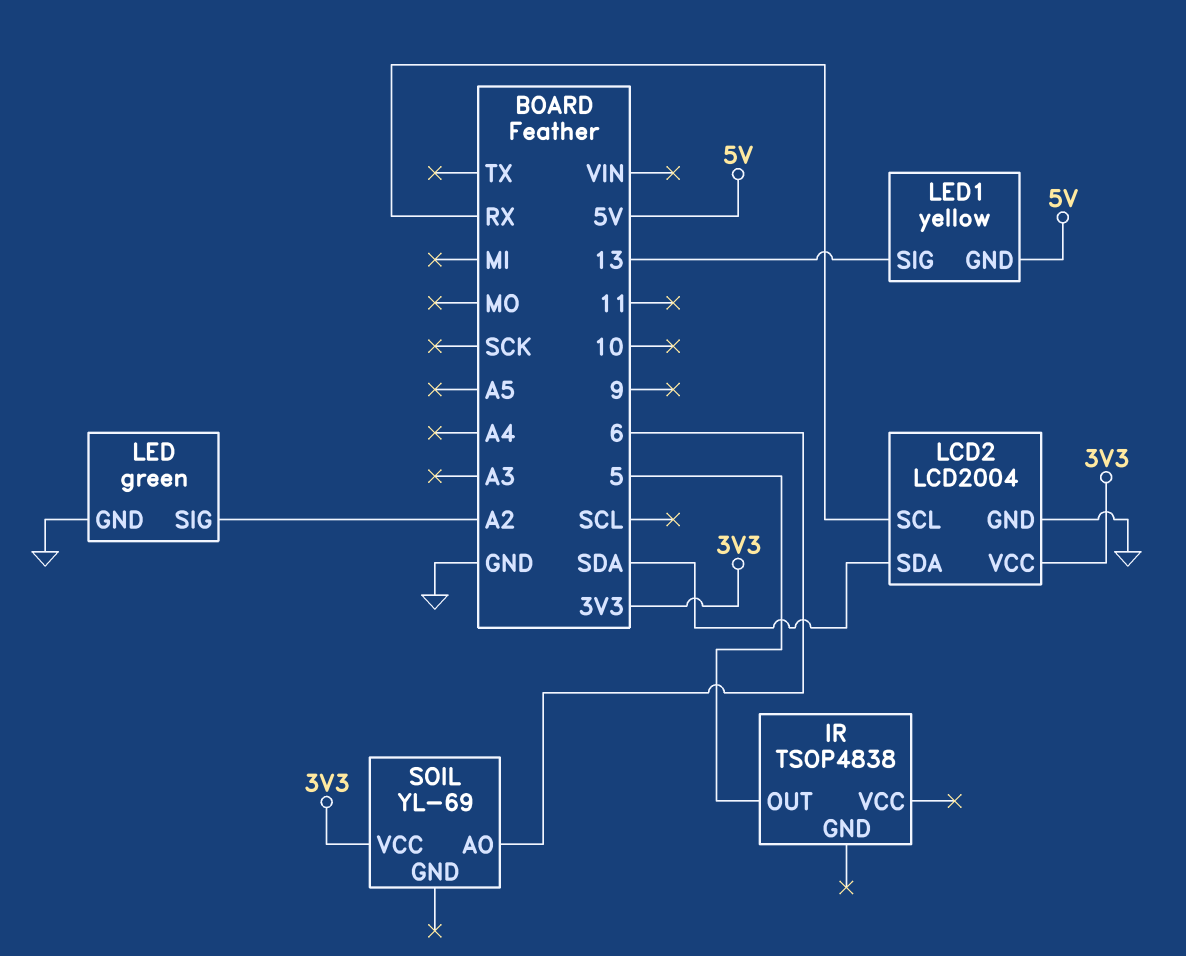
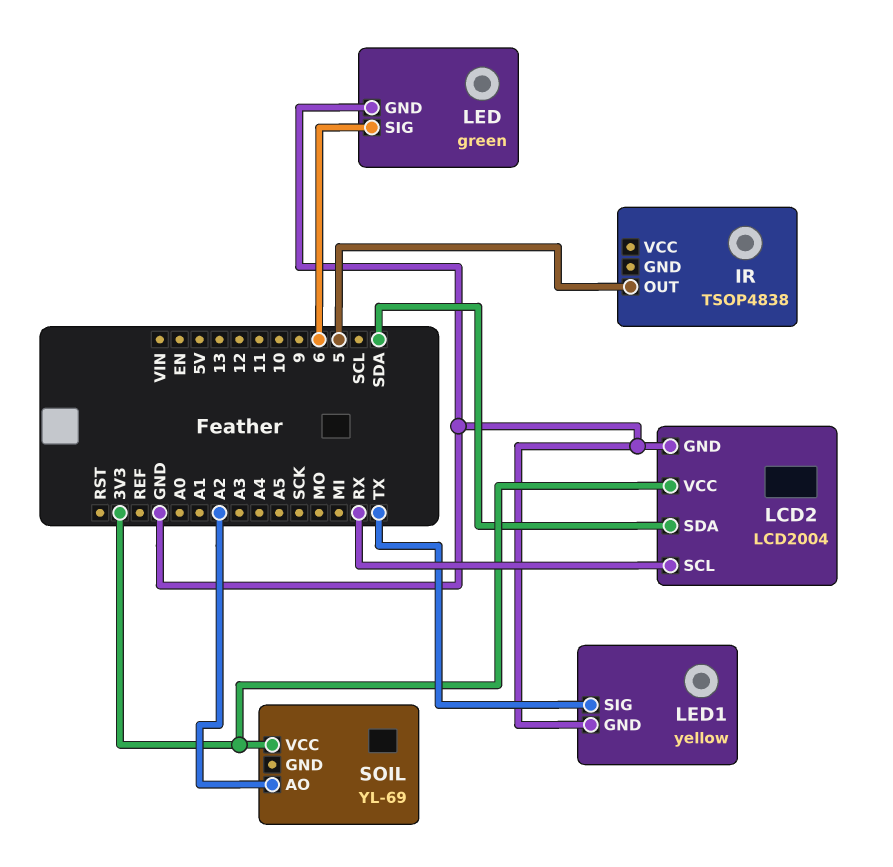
LED pin SIG: A2 -> 6
LED1 pin GND: 5V -> GND
LED1 pin SIG: 13 -> TX
SOIL pin AO: 6 -> A2

